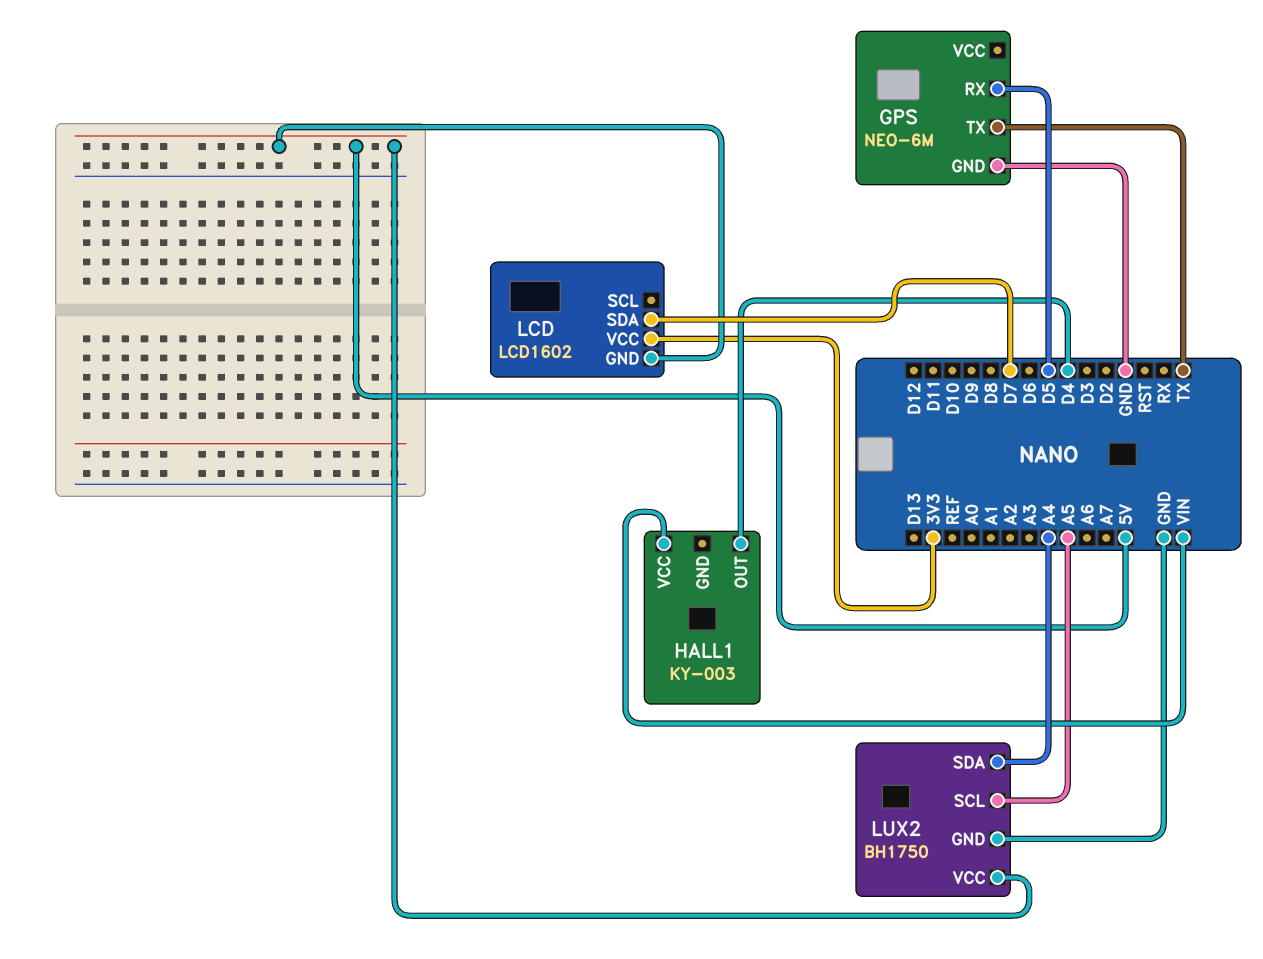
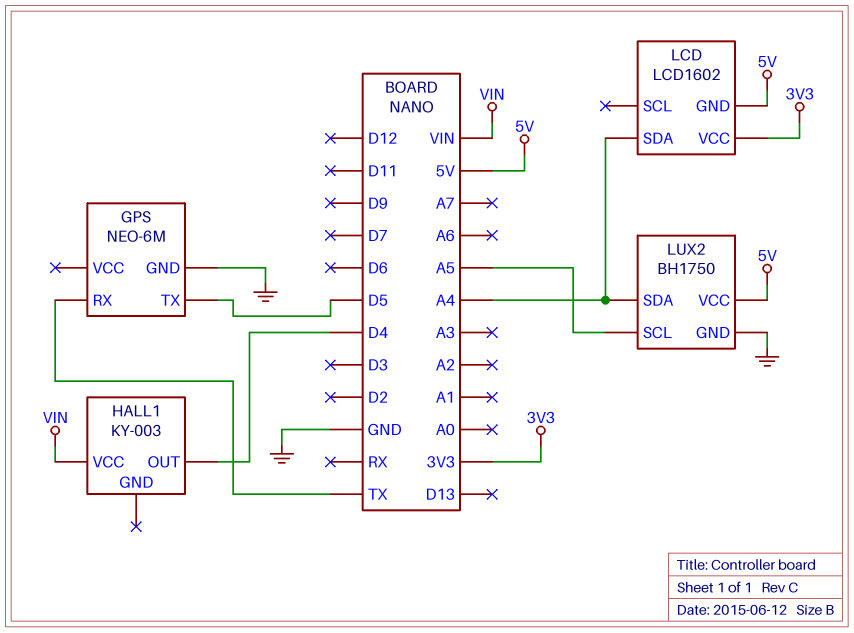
GPS pin RX: D5 -> TX
GPS pin TX: TX -> D5
LCD pin SDA: D7 -> A4

